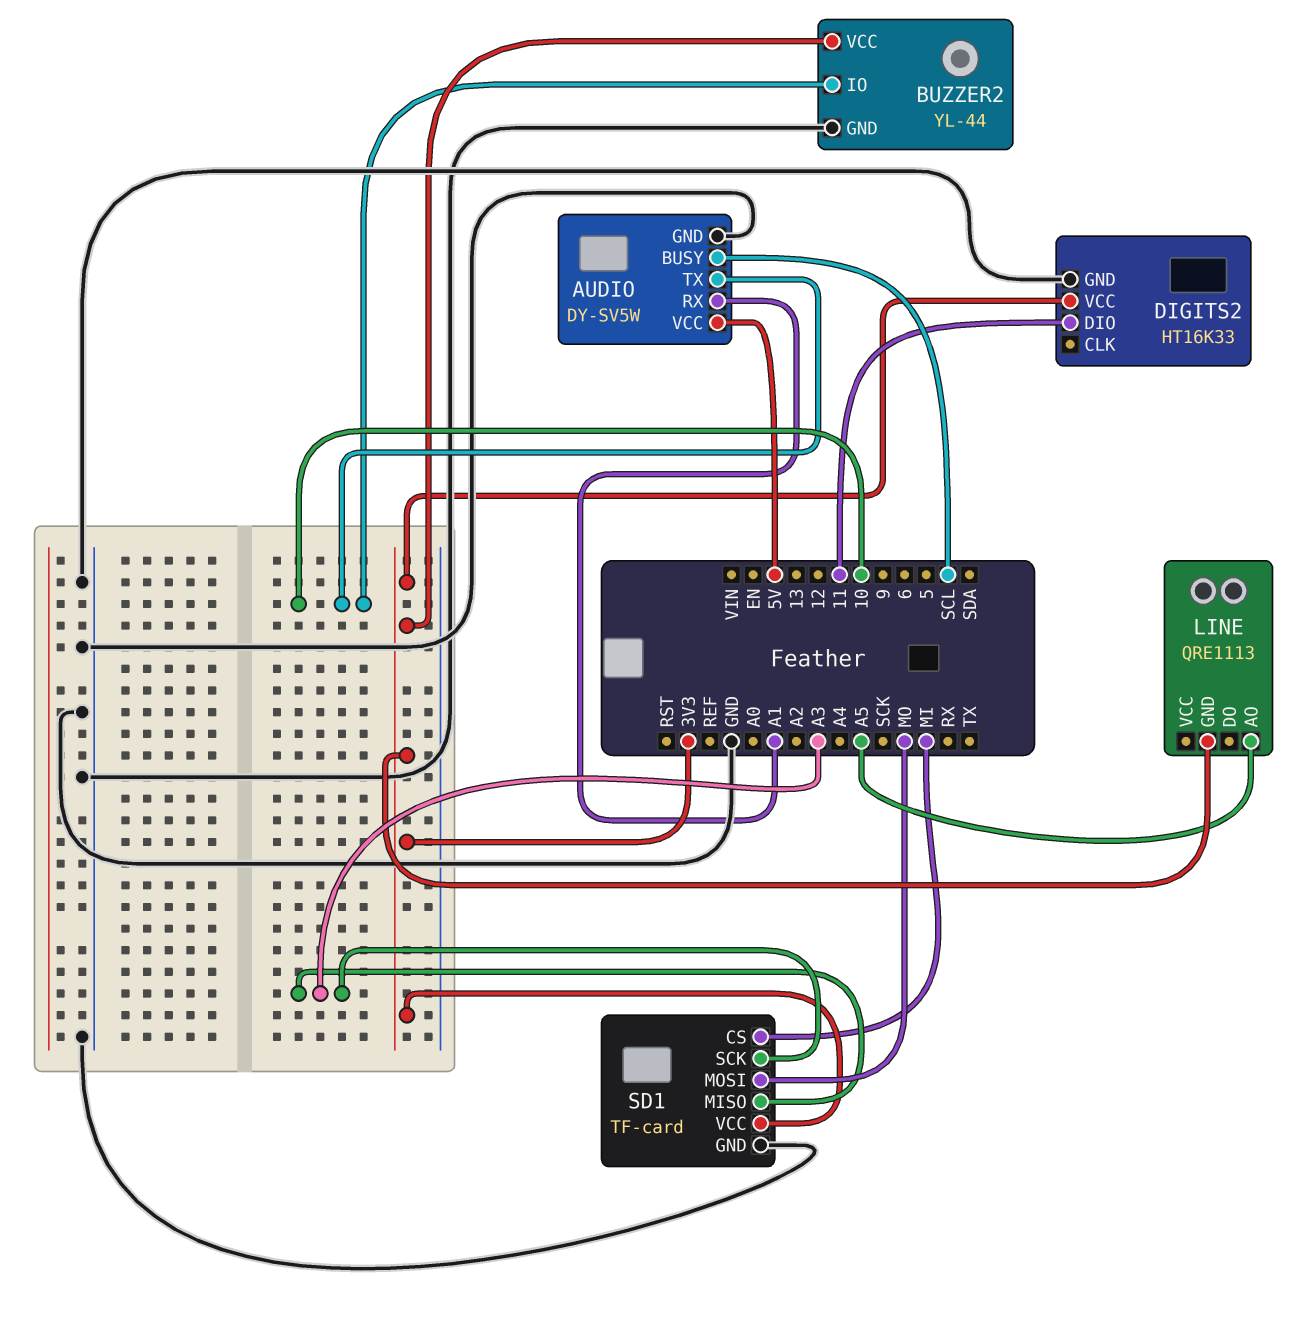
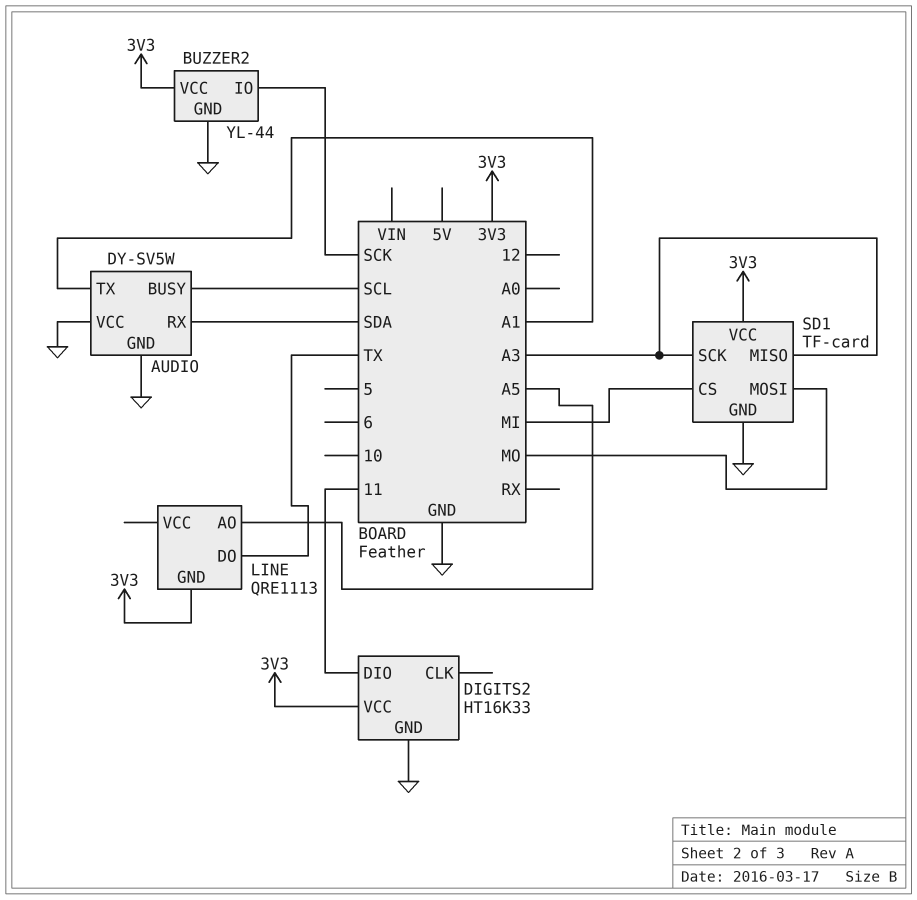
AUDIO pin RX: A1 -> SDA
AUDIO pin TX: 10 -> A1
AUDIO pin VCC: 5V -> GND
BUZZER2 pin IO: 10 -> SCK
LINE pin DO: none -> TX

